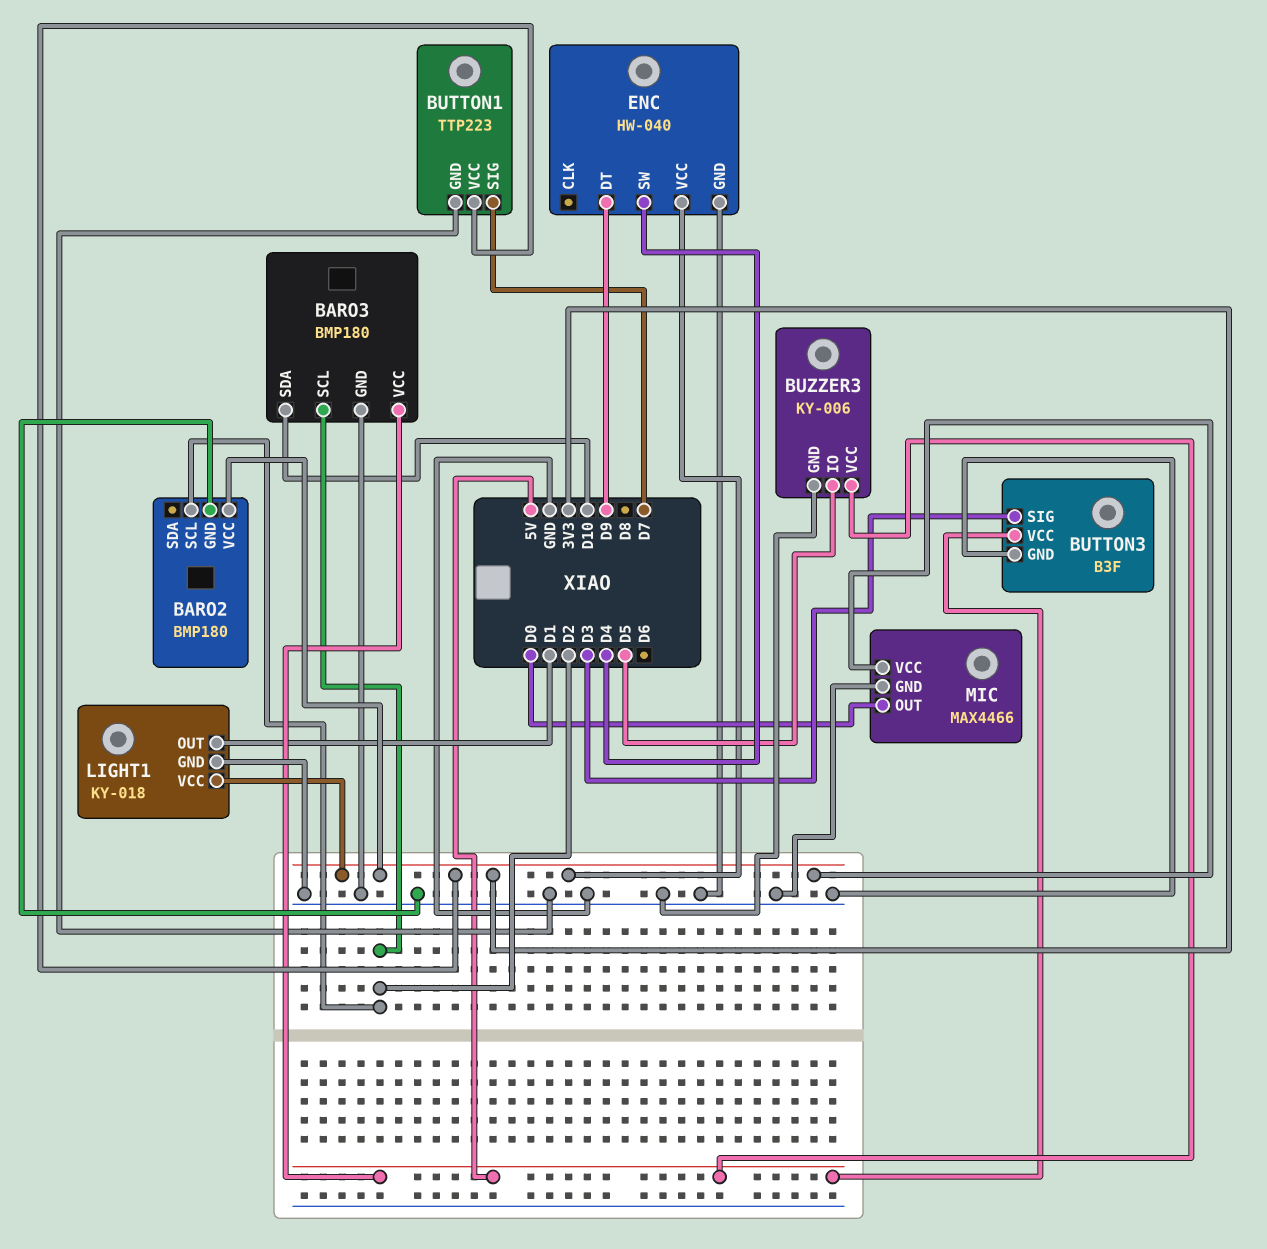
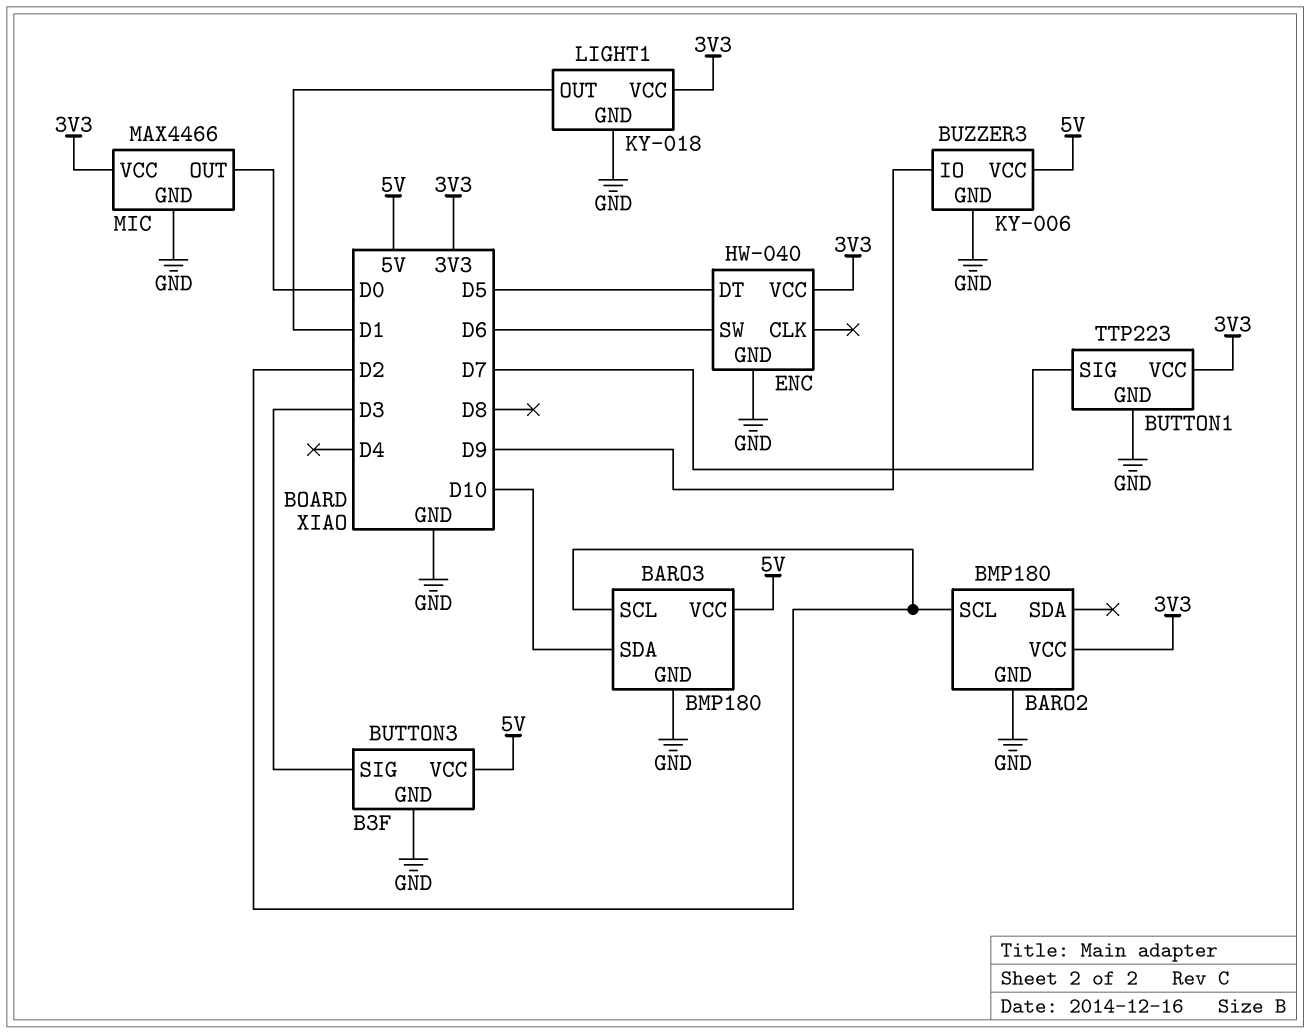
BUZZER3 pin IO: D5 -> D9
ENC pin DT: D9 -> D5
ENC pin SW: D4 -> D6

